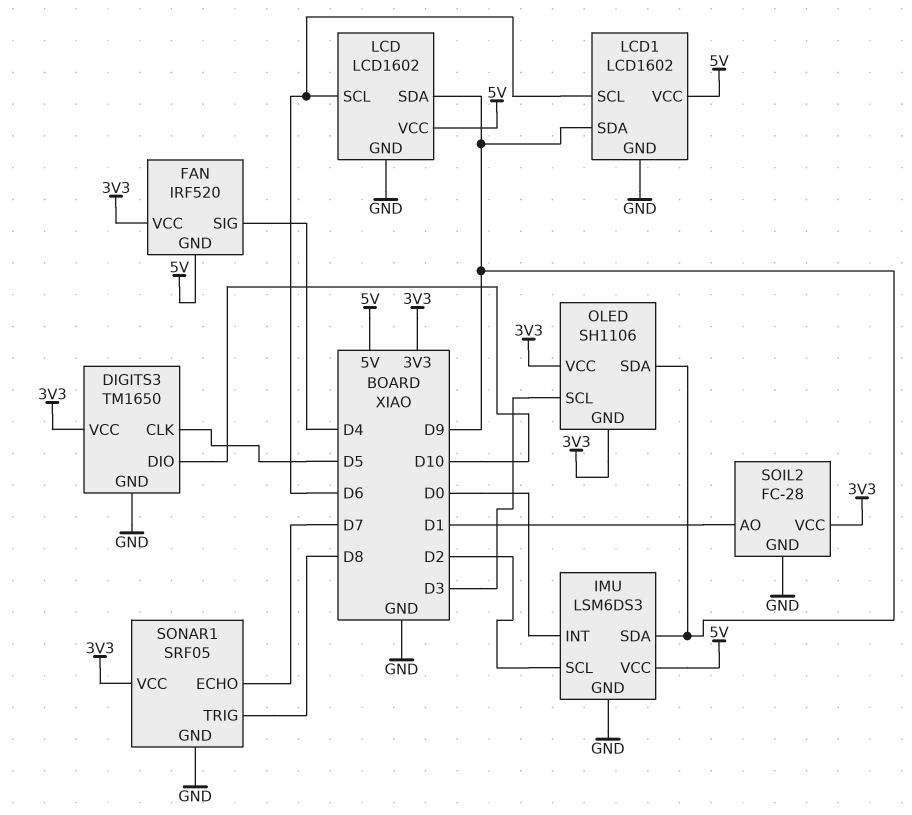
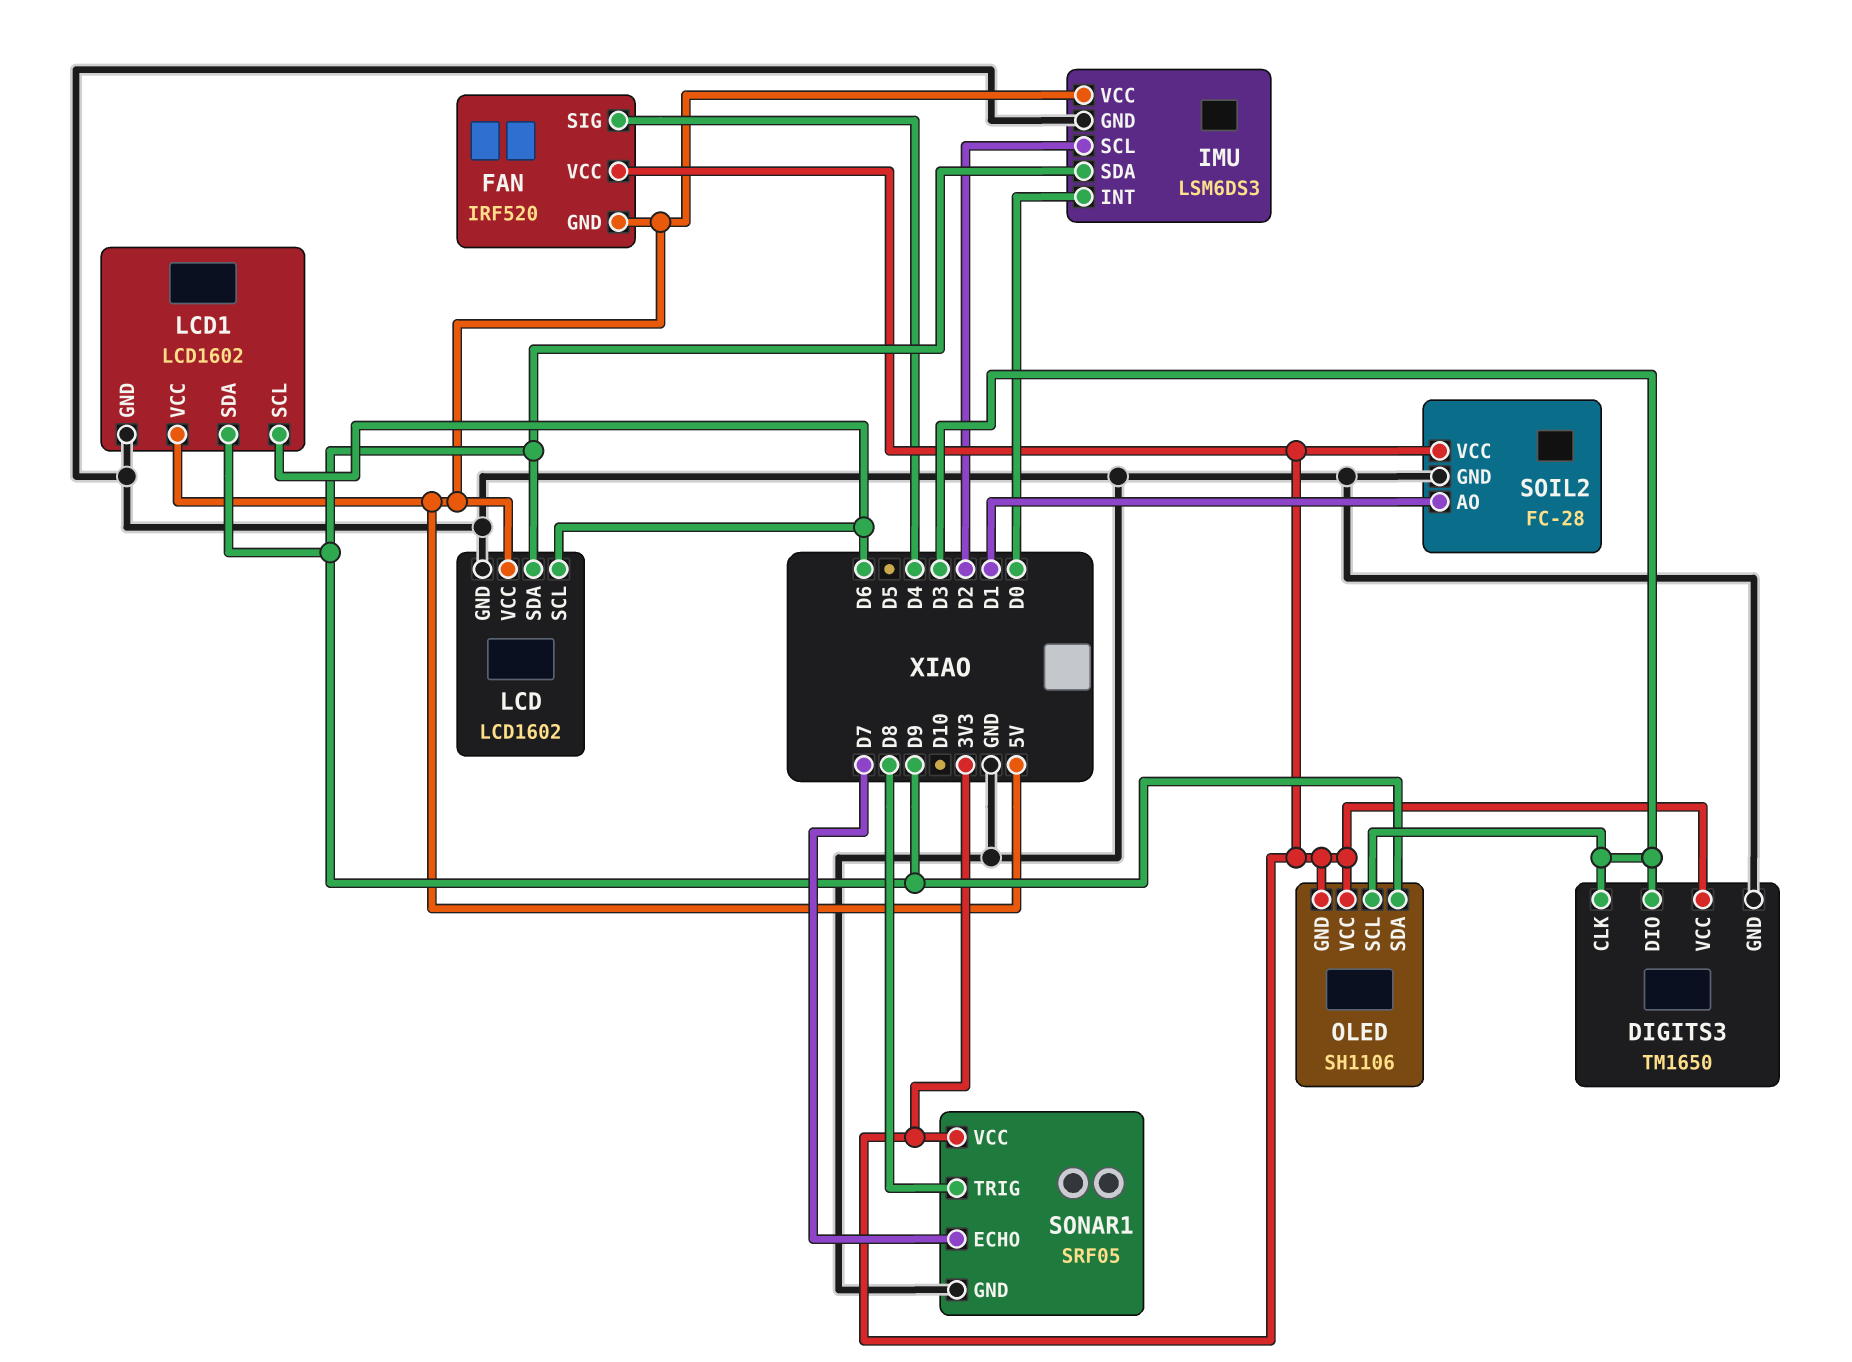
DIGITS3 pin CLK: D5 -> D3
DIGITS3 pin DIO: D10 -> D3

